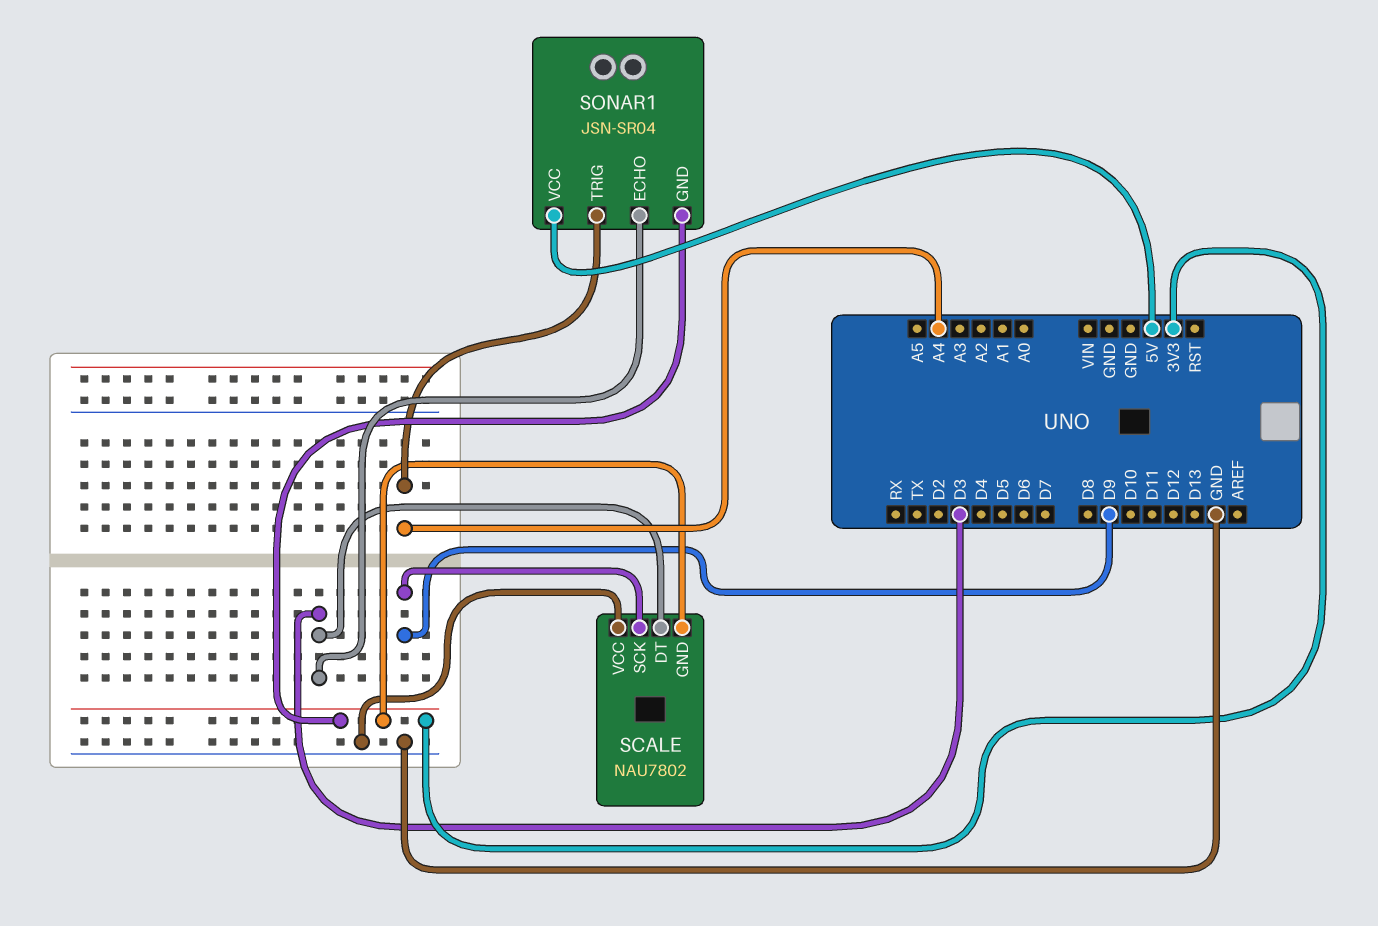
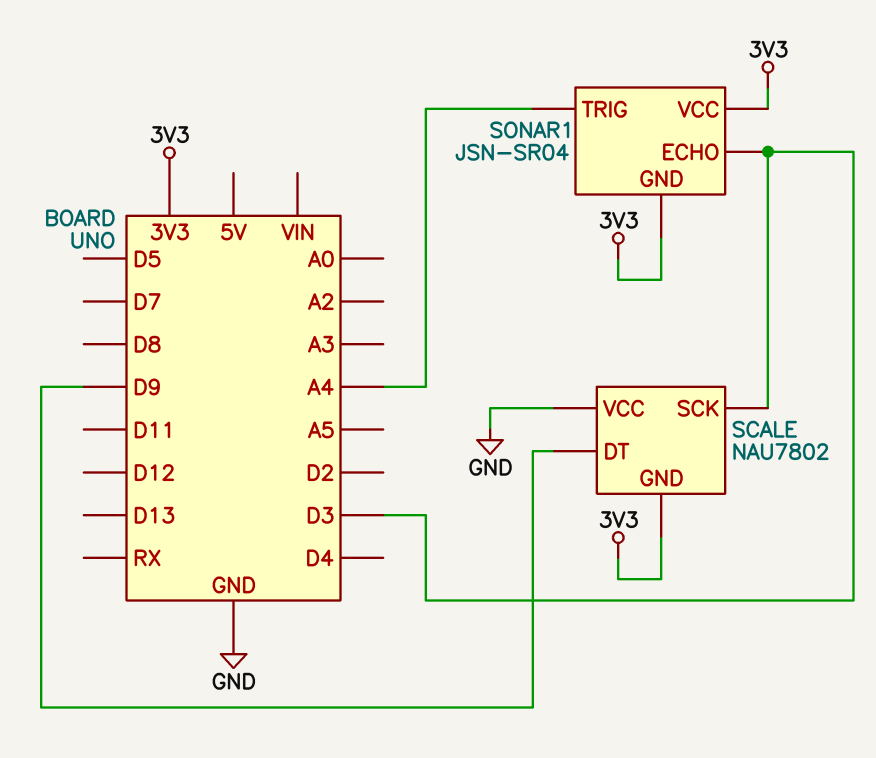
SCALE pin DT: D3 -> D9
SCALE pin SCK: D9 -> D3
SONAR1 pin VCC: 5V -> 3V3

